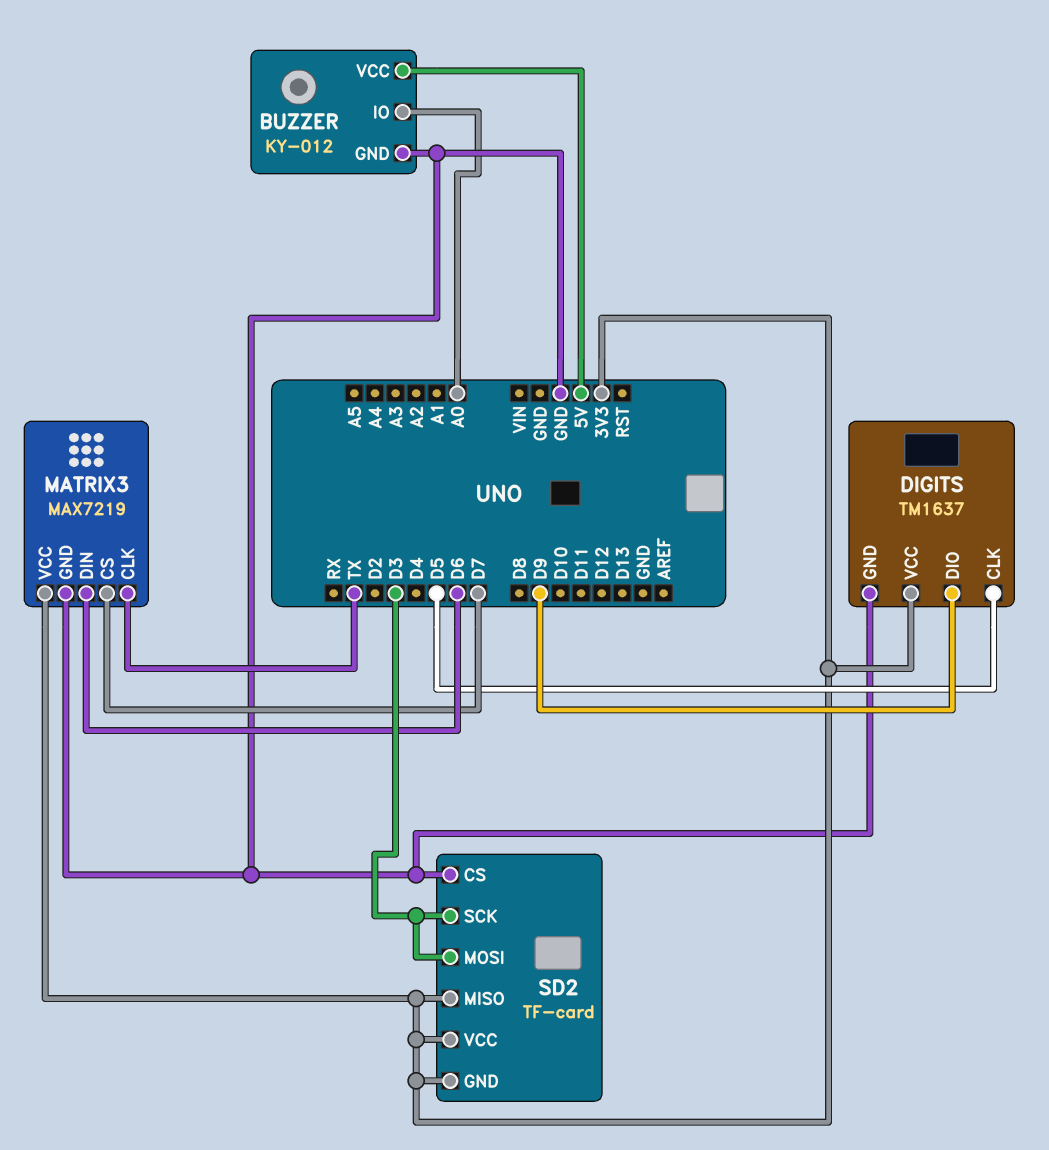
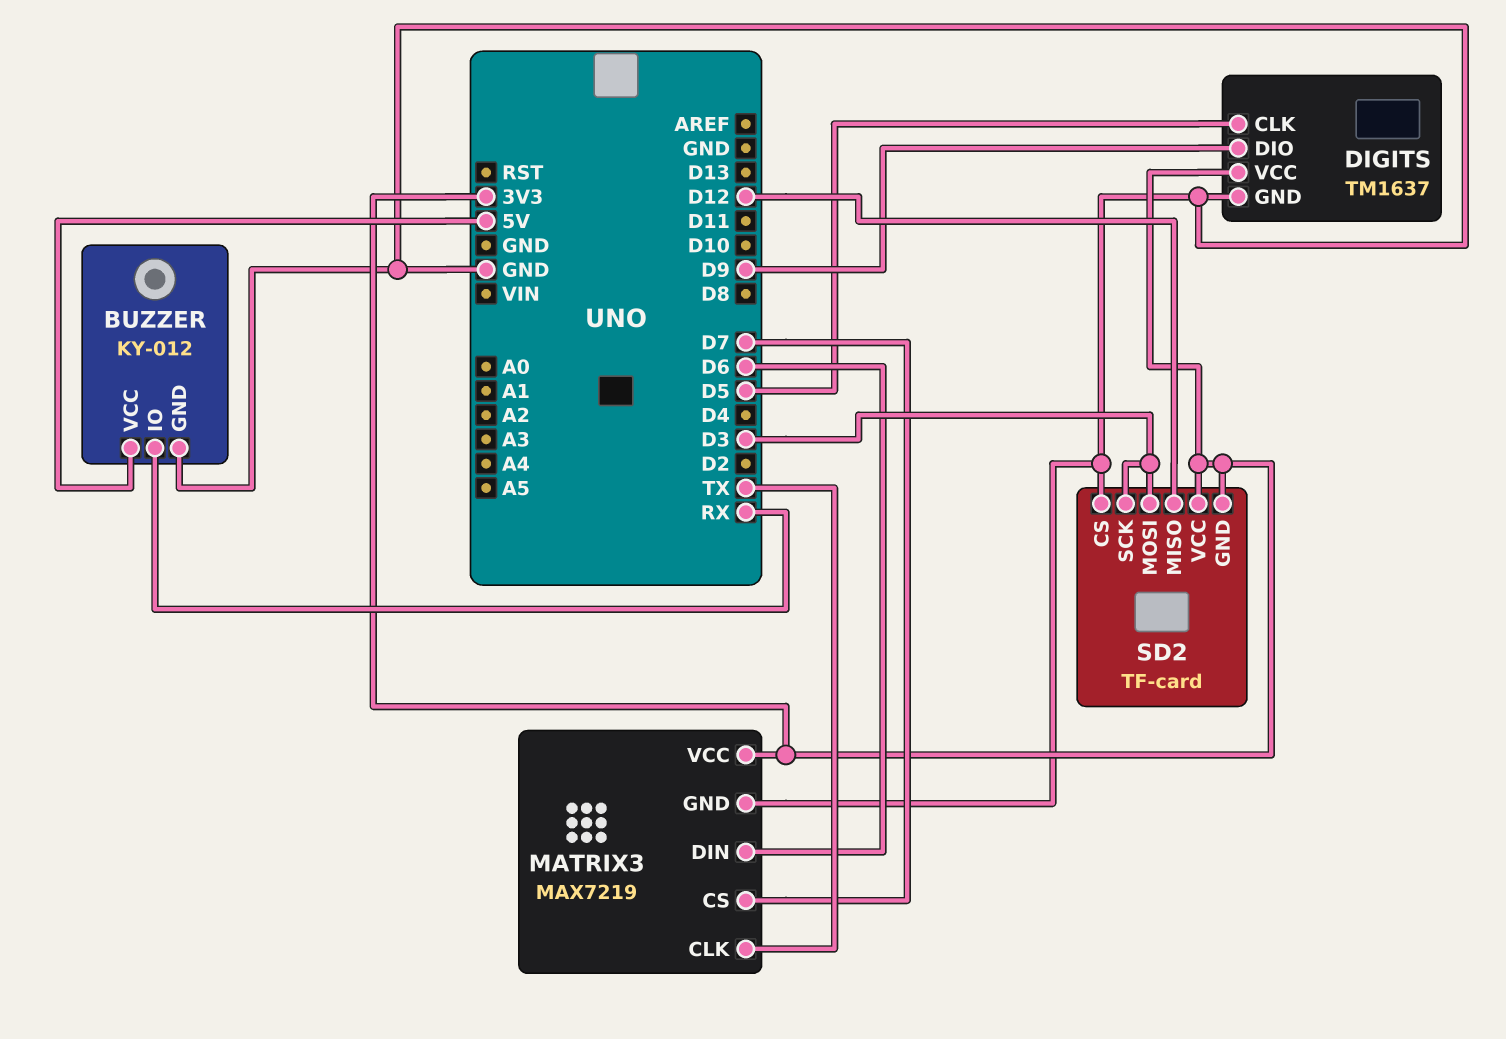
BUZZER pin IO: A0 -> RX
SD2 pin MISO: 3V3 -> D12

